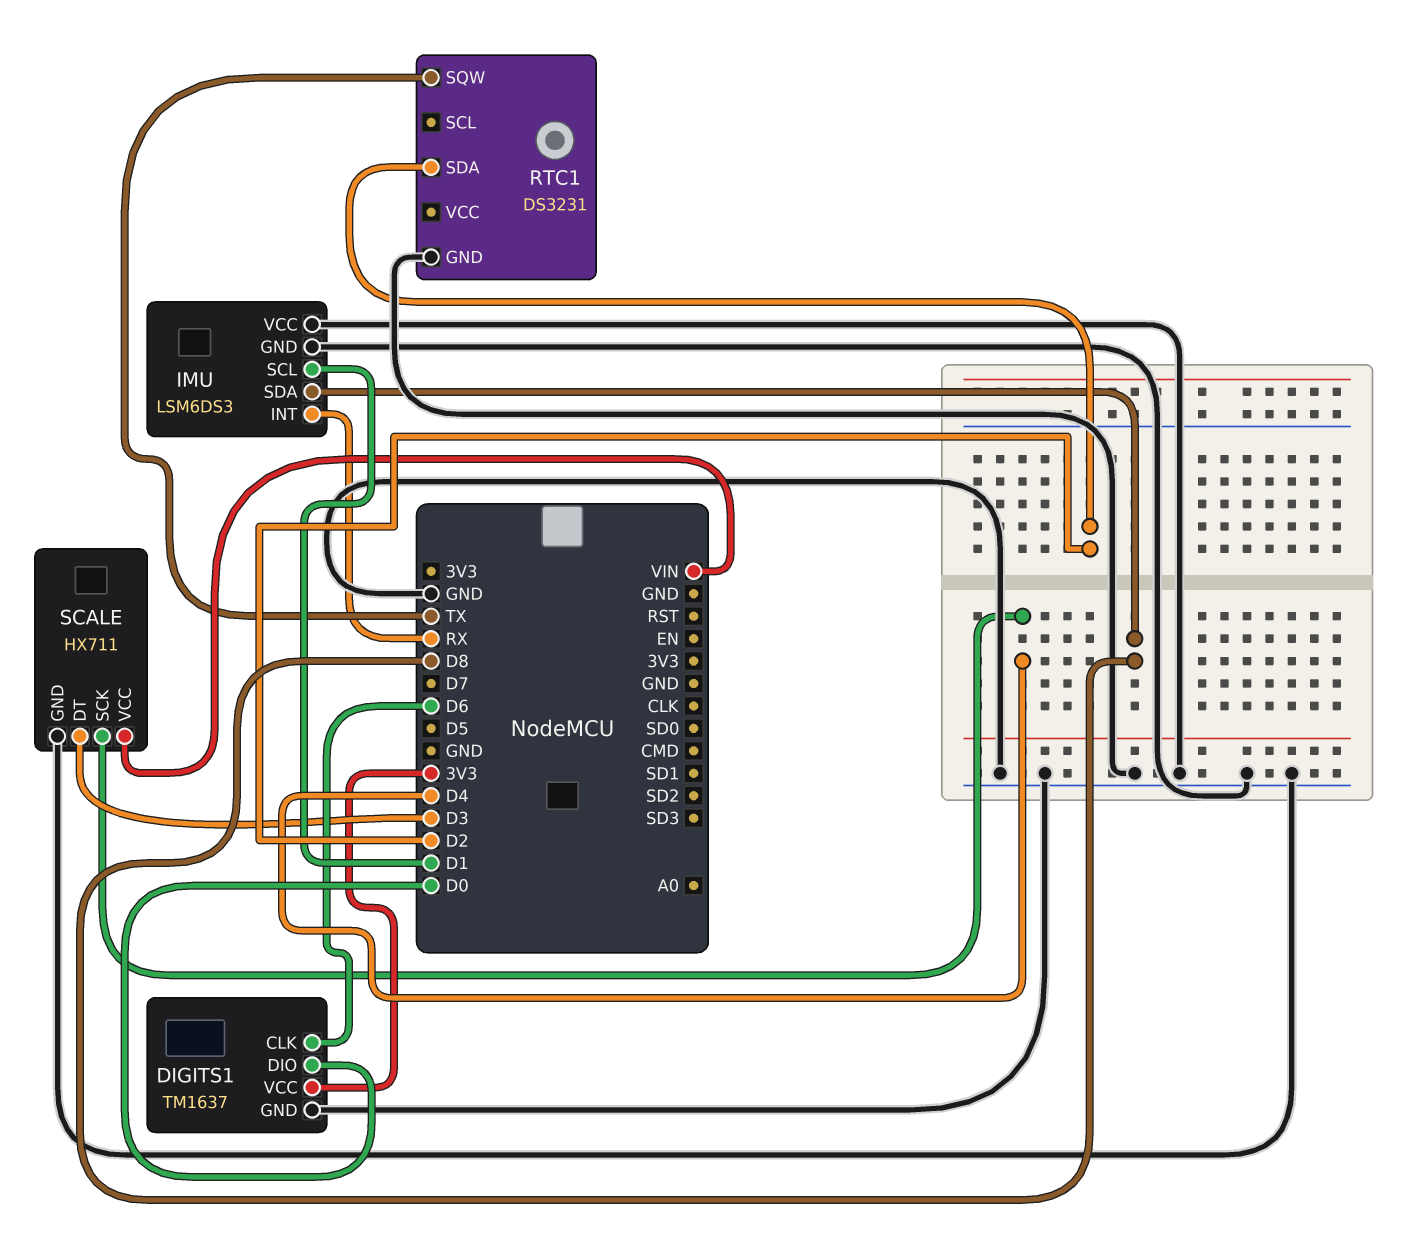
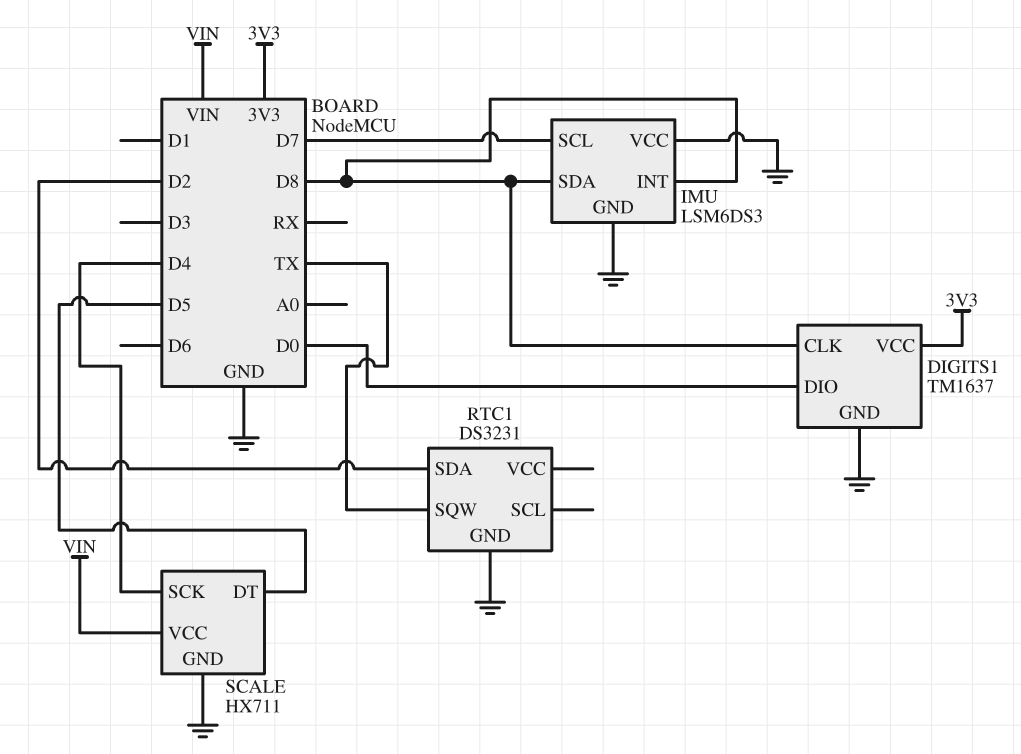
DIGITS1 pin CLK: D6 -> D8
IMU pin INT: RX -> D8
IMU pin SCL: D1 -> D7
SCALE pin DT: D3 -> D5

